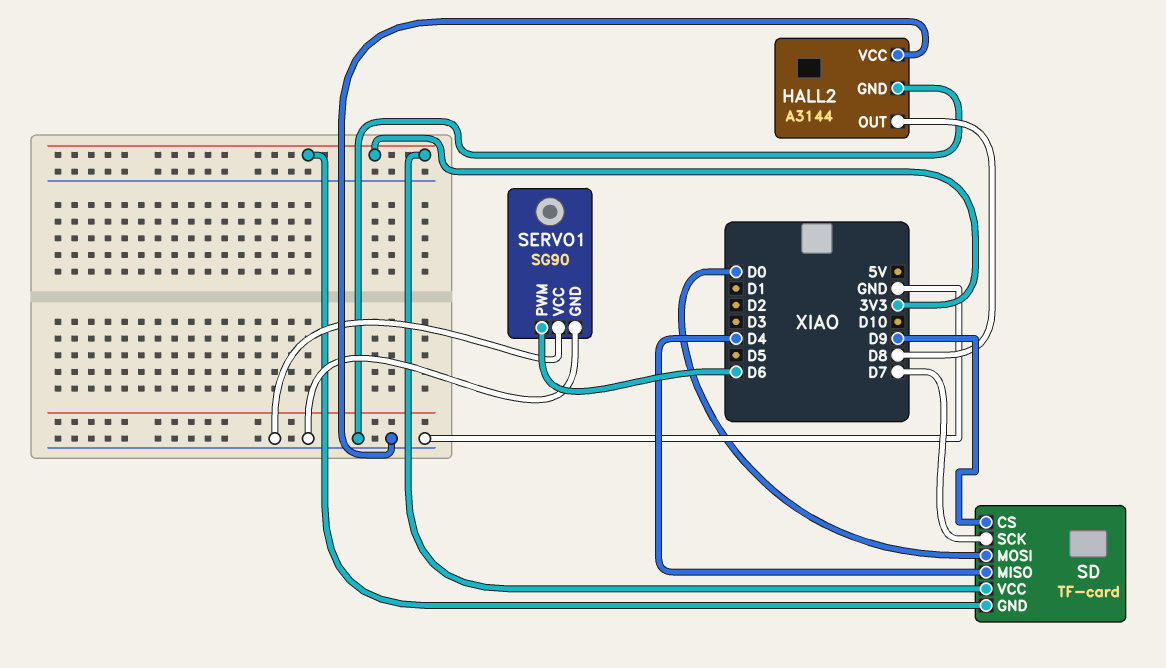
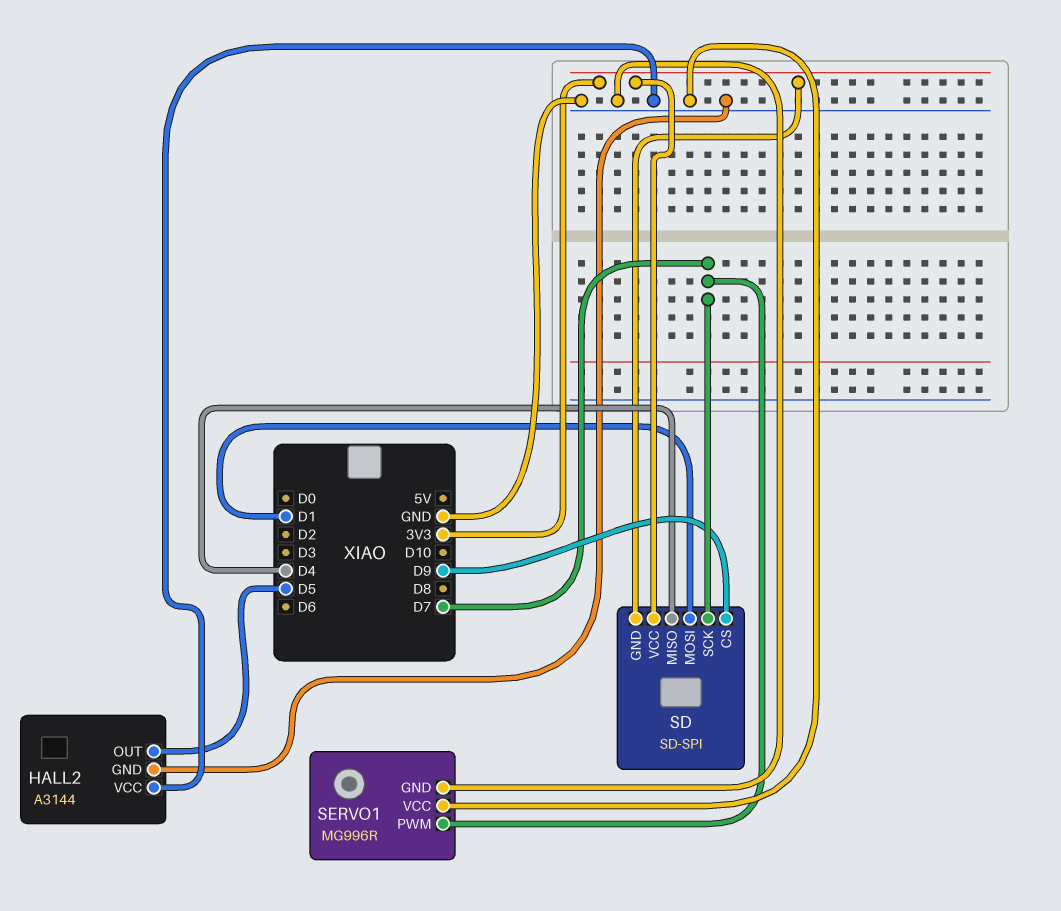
HALL2 pin OUT: D8 -> D5
SD: TF-card -> SD-SPI
SD pin MOSI: D0 -> D1
SERVO1: SG90 -> MG996R
SERVO1 pin PWM: D6 -> D7

